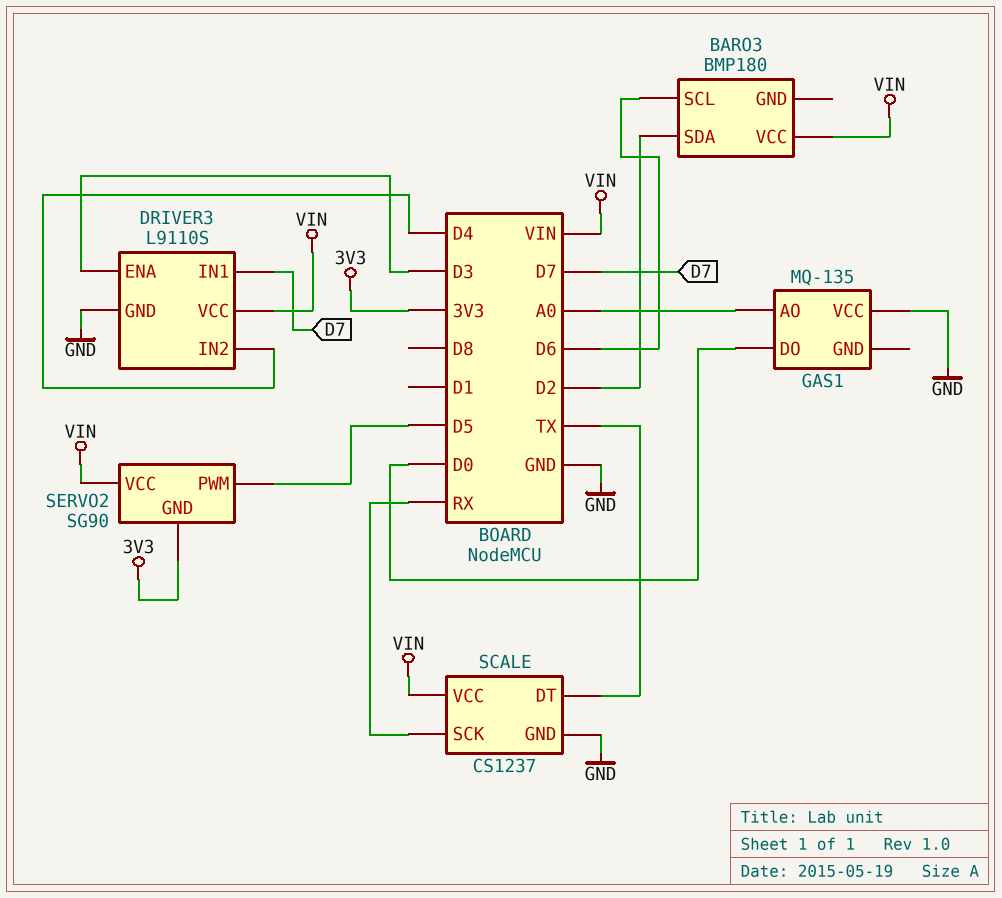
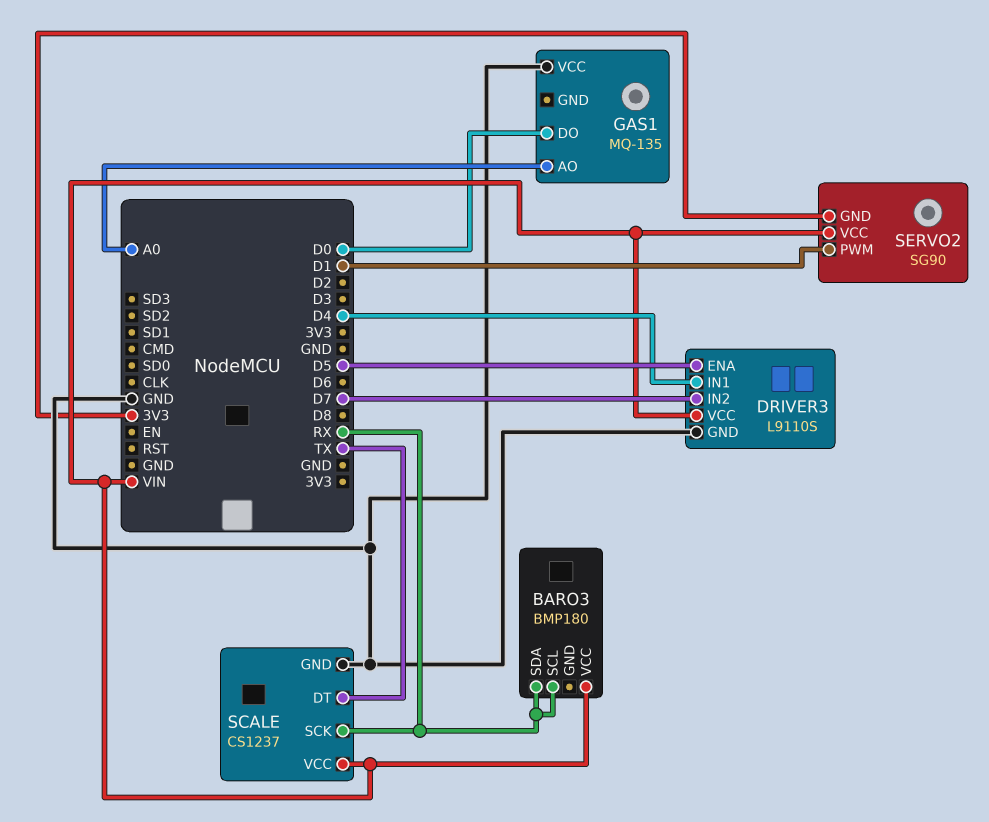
BARO3 pin SCL: D6 -> RX
BARO3 pin SDA: D2 -> RX
DRIVER3 pin ENA: D3 -> D5
DRIVER3 pin IN1: D7 -> D4
DRIVER3 pin IN2: D4 -> D7
SERVO2 pin PWM: D5 -> D1

